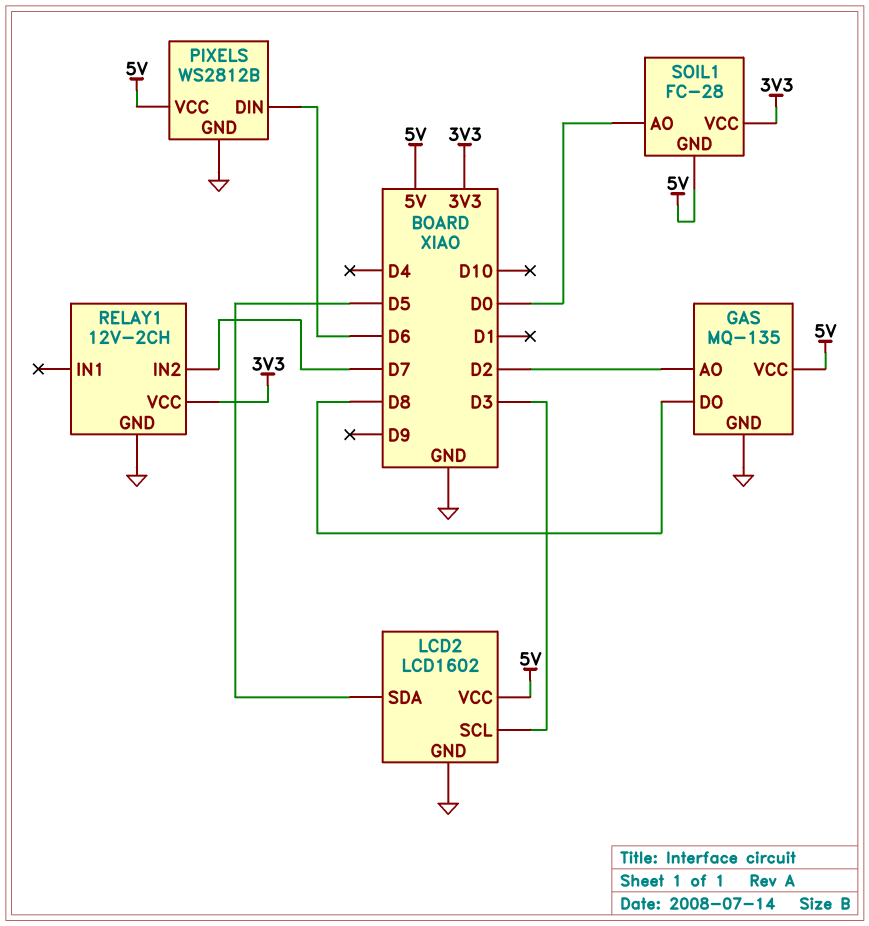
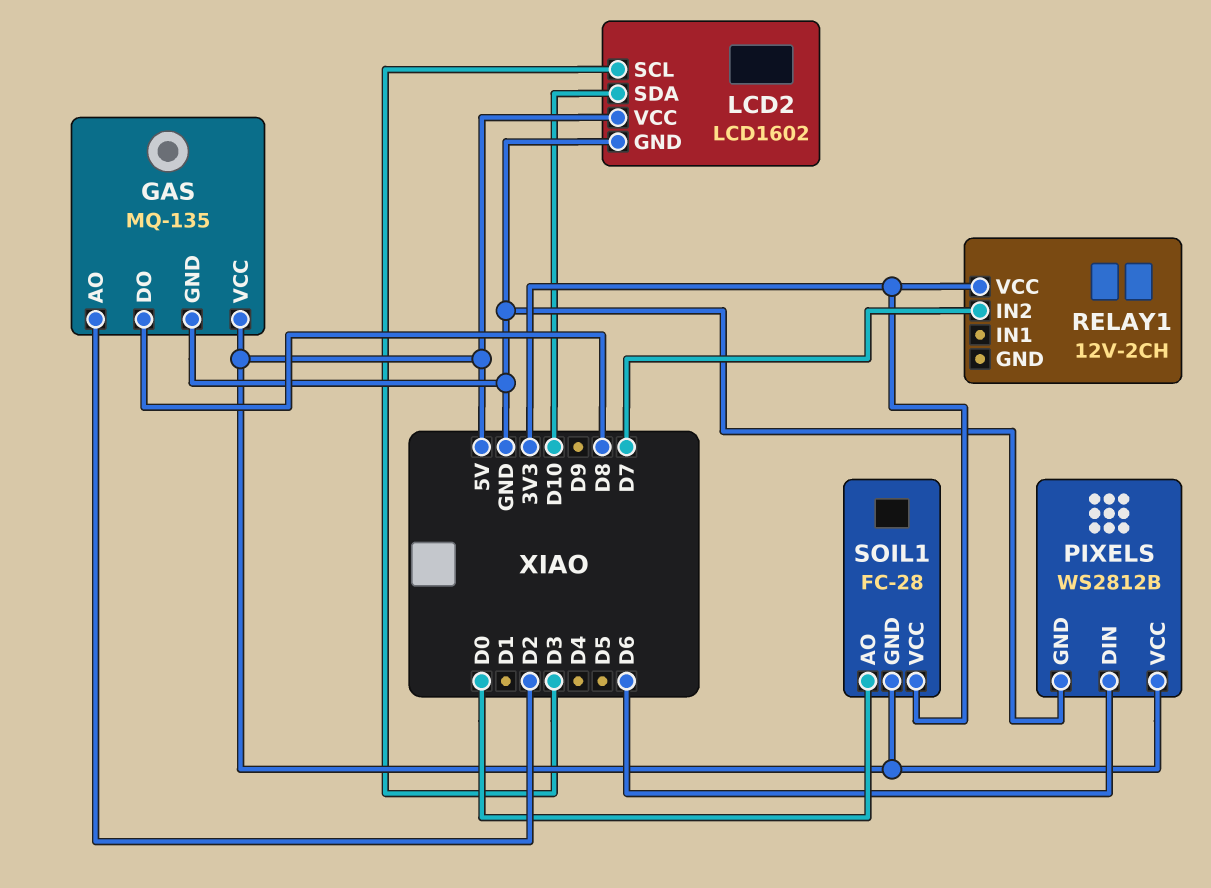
LCD2 pin SDA: D5 -> D10
RELAY1 pin GND: GND -> none

